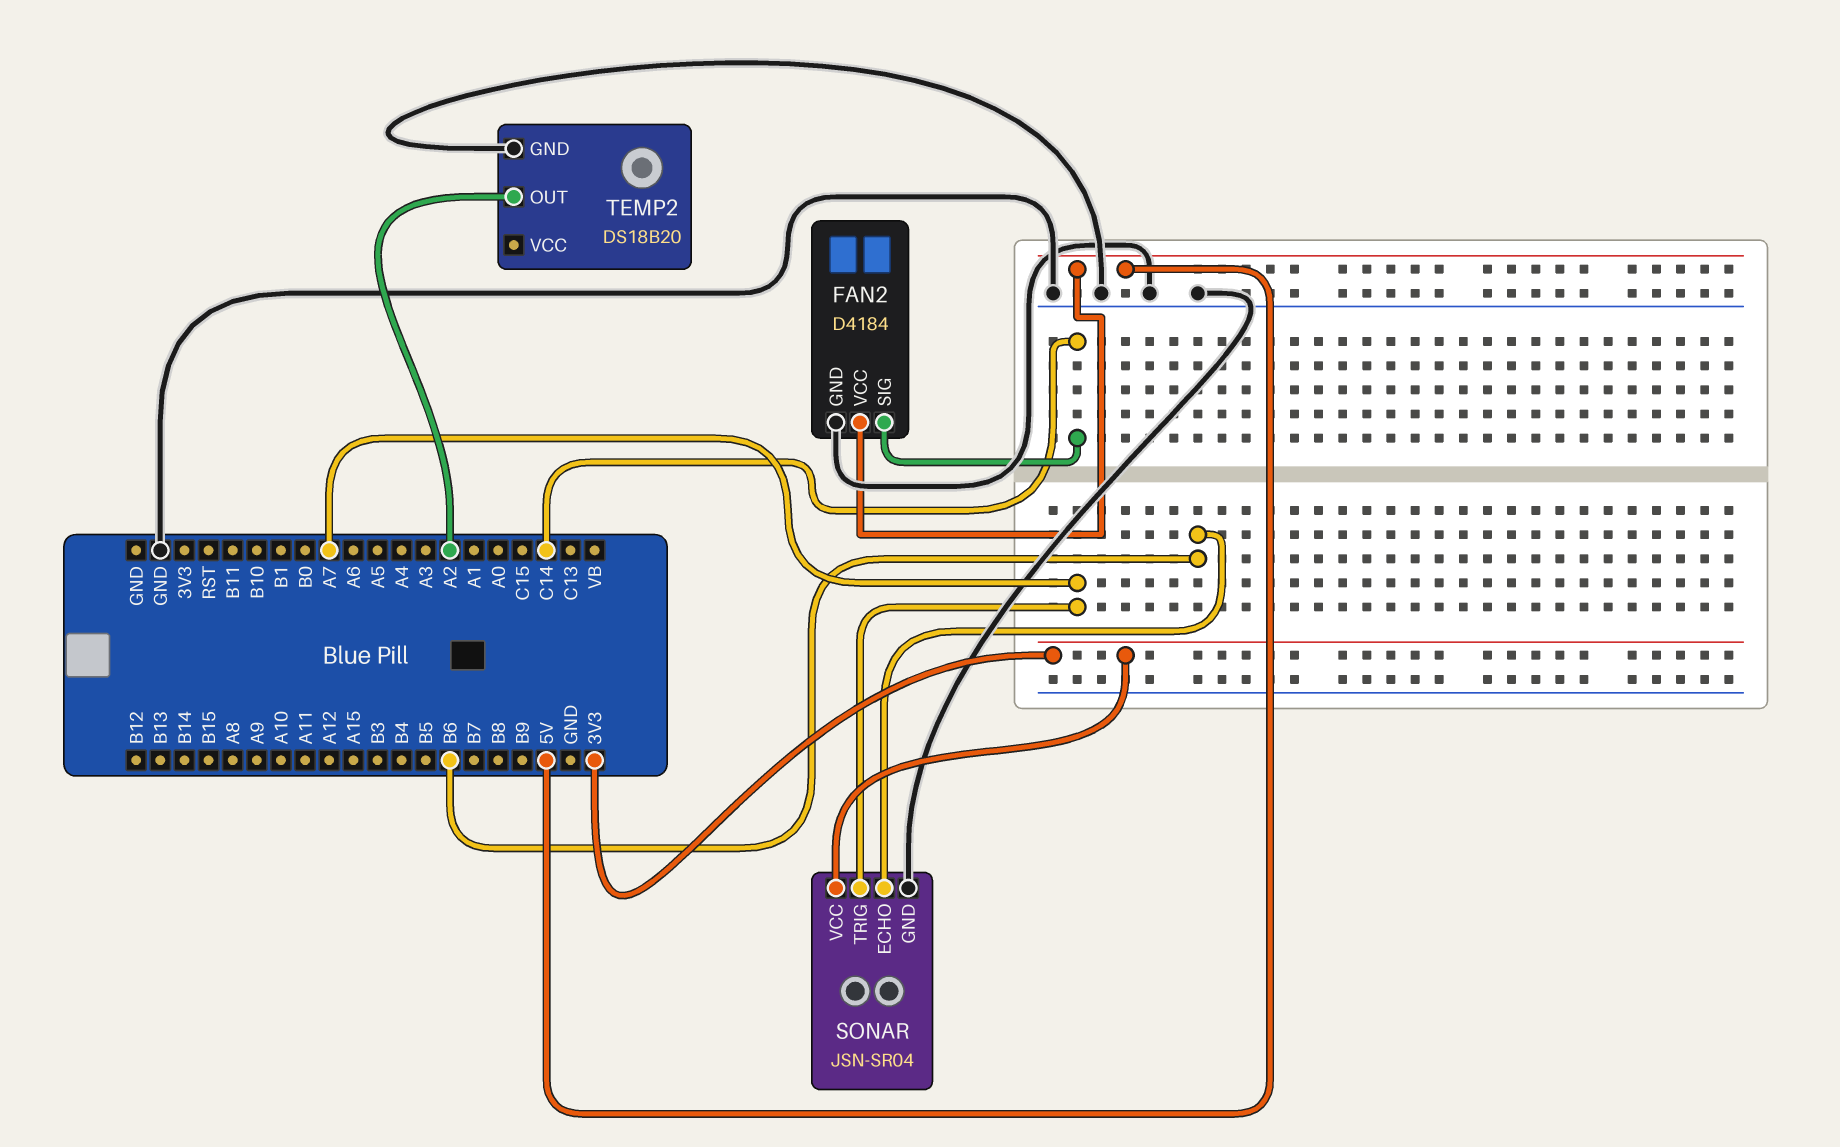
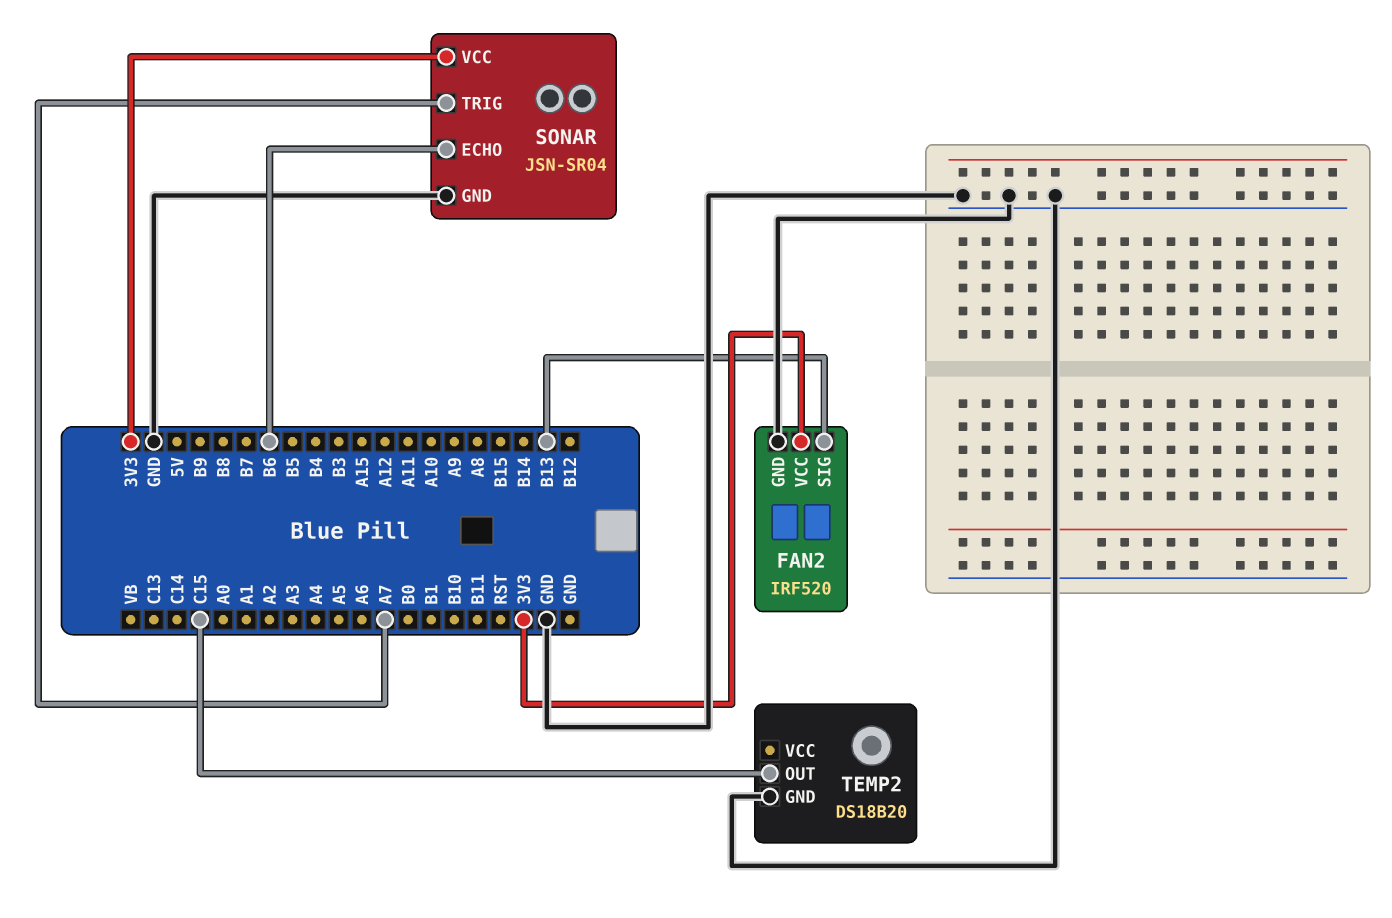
FAN2: D4184 -> IRF520
FAN2 pin SIG: C14 -> B13
FAN2 pin VCC: 5V -> 3V3
TEMP2 pin OUT: A2 -> C15

